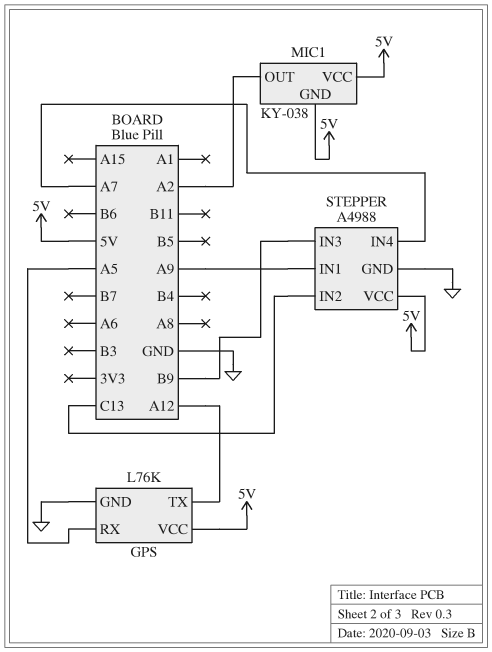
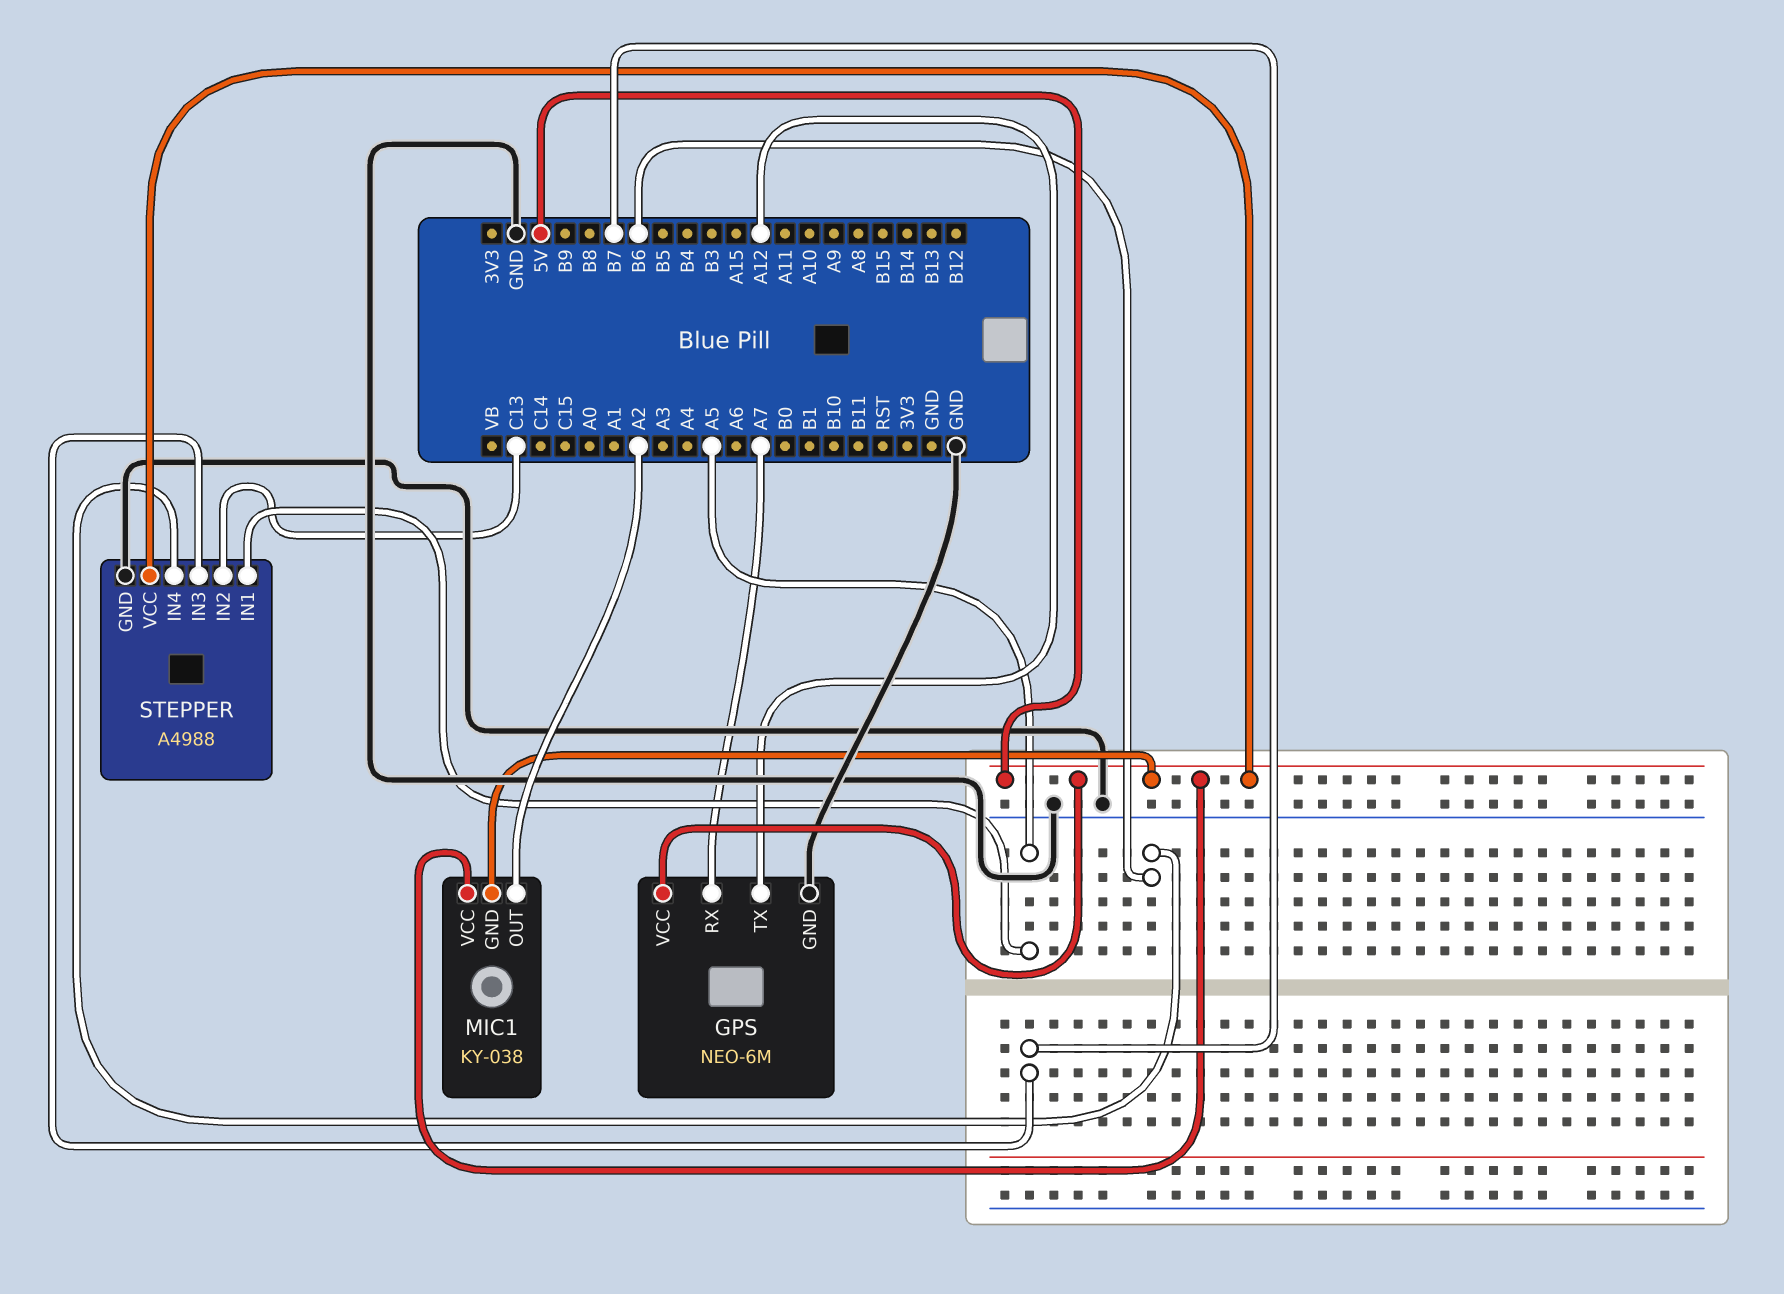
GPS: L76K -> NEO-6M
GPS pin RX: A5 -> A7
STEPPER pin IN1: A9 -> A5
STEPPER pin IN3: B9 -> B7
STEPPER pin IN4: A7 -> B6

